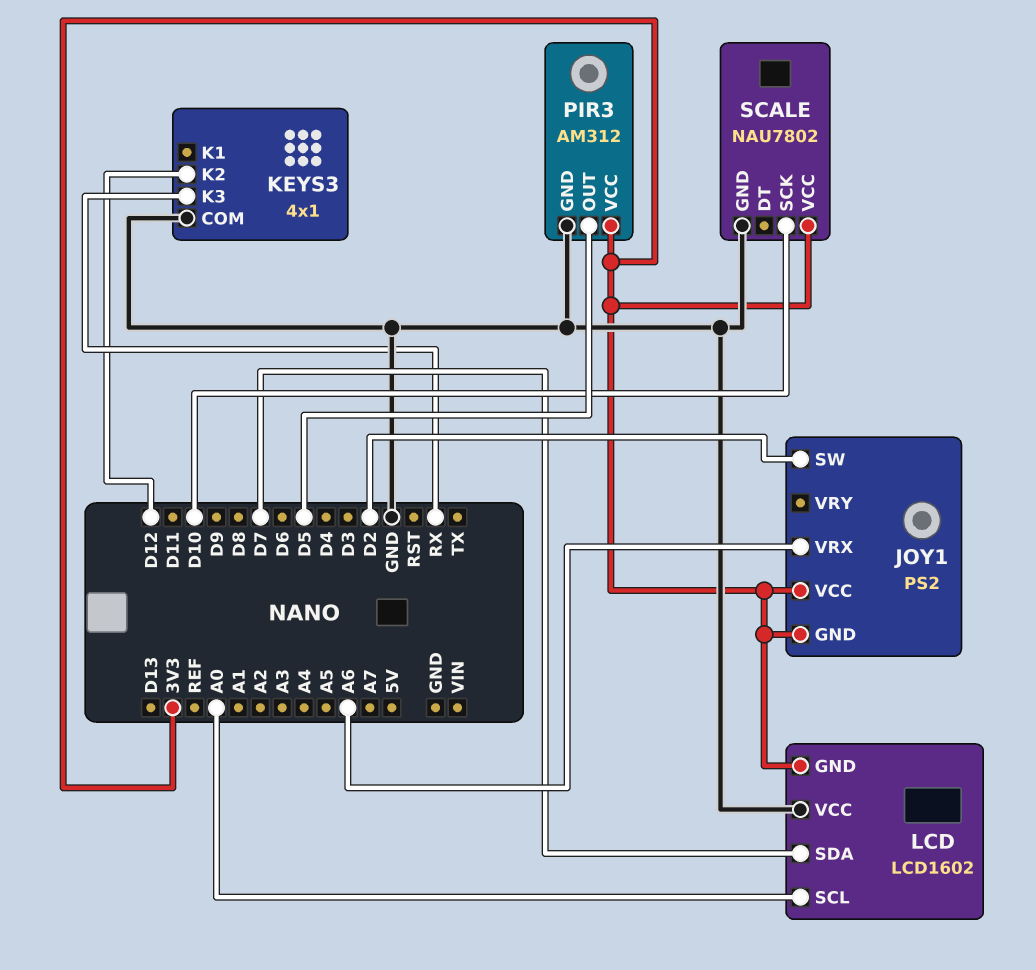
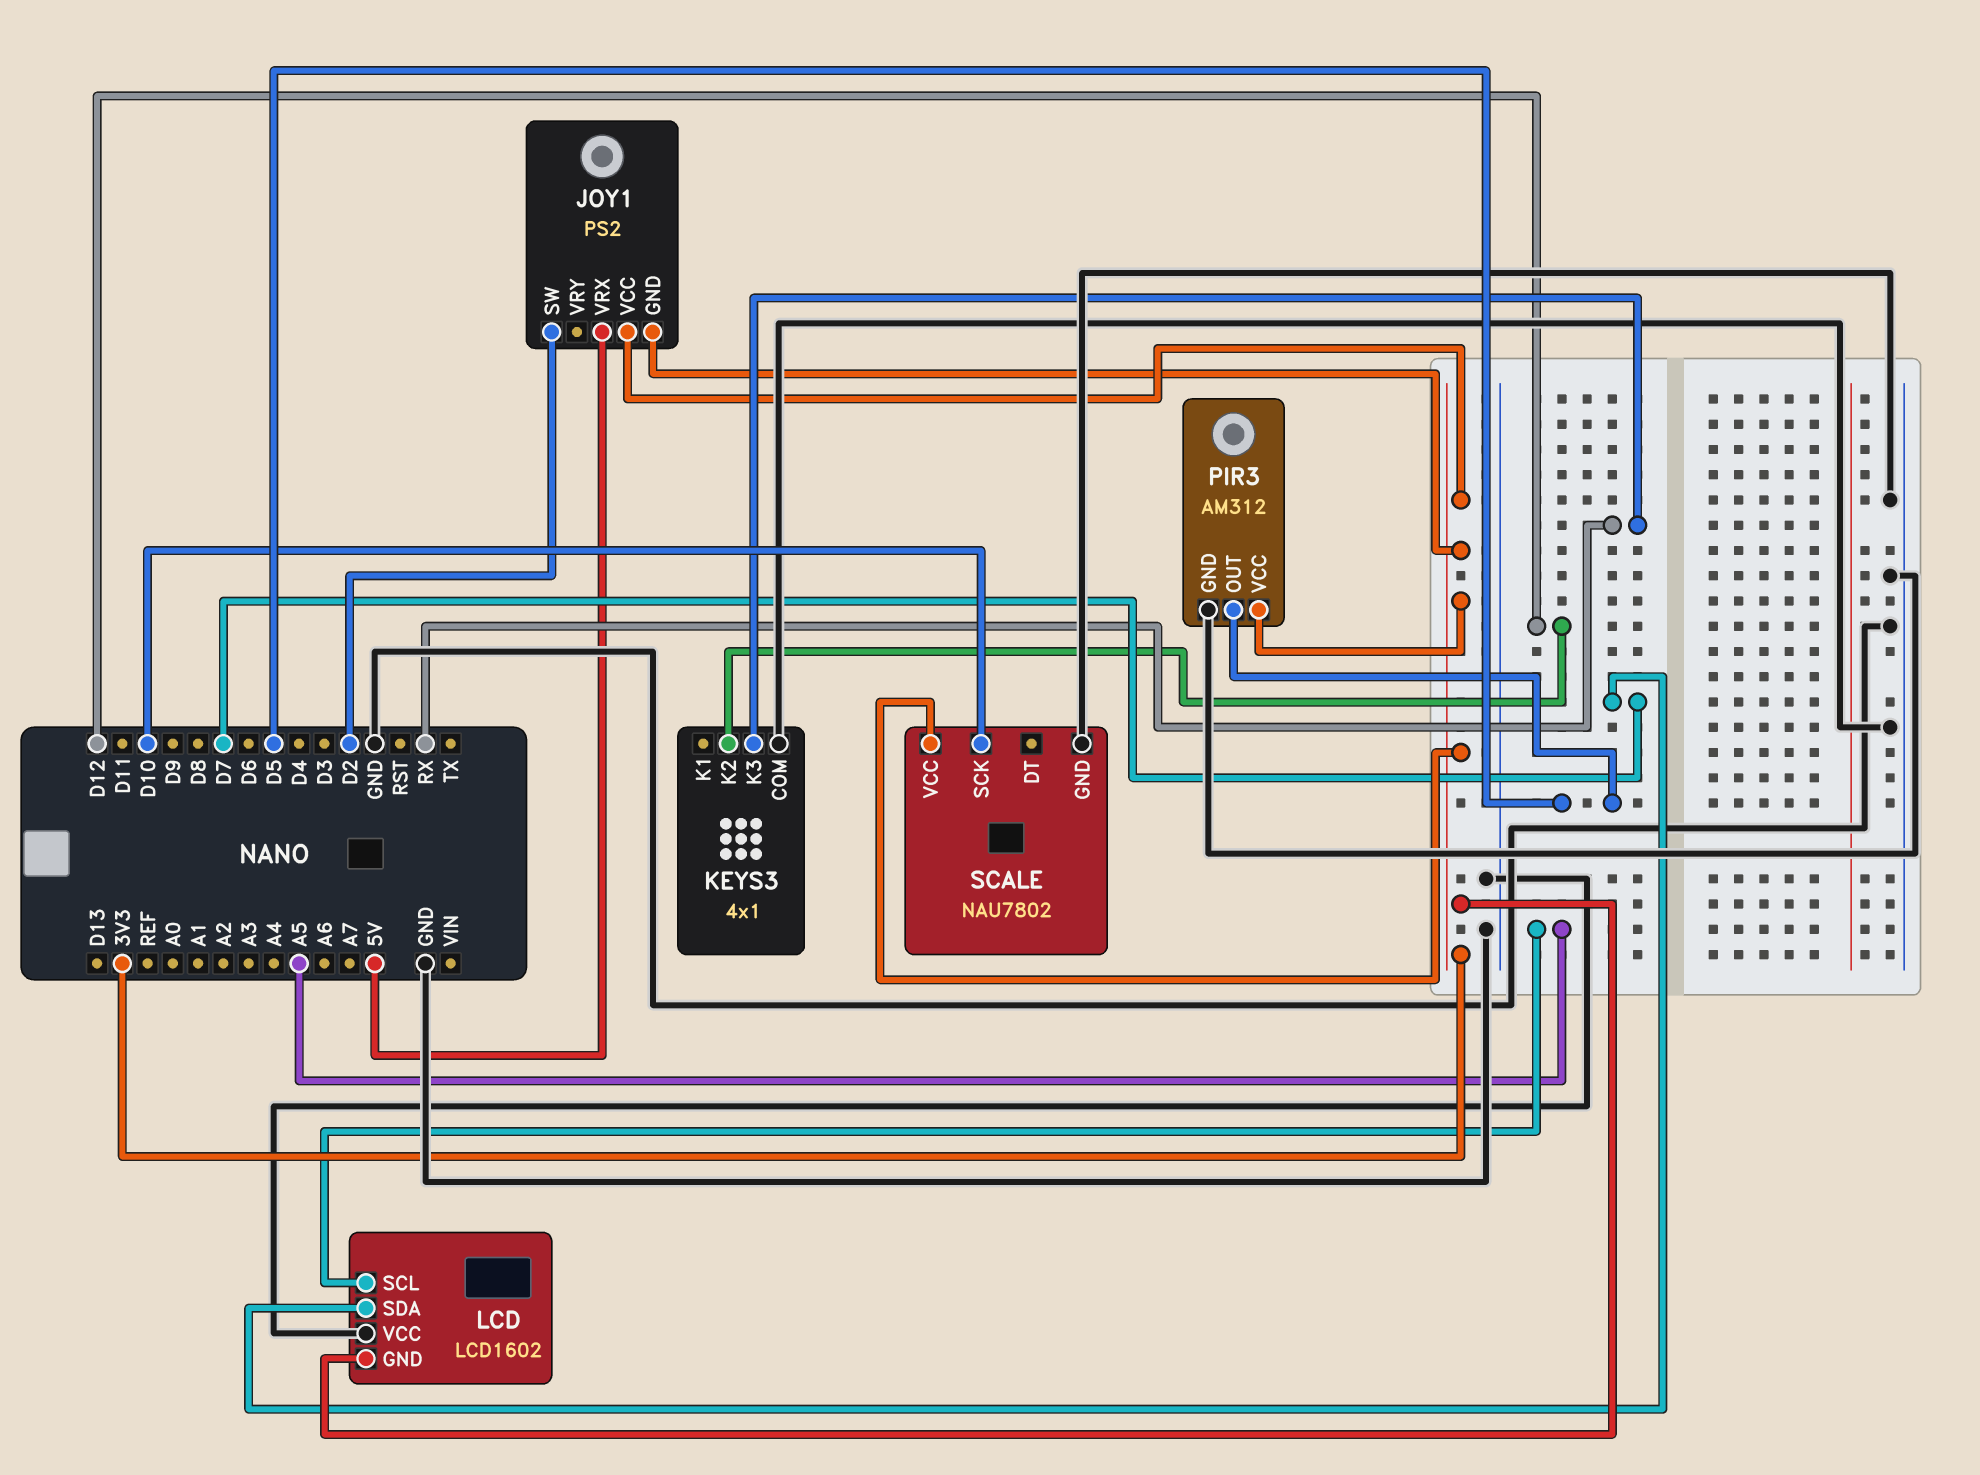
JOY1 pin VRX: A6 -> 5V
LCD pin SCL: A0 -> A5

